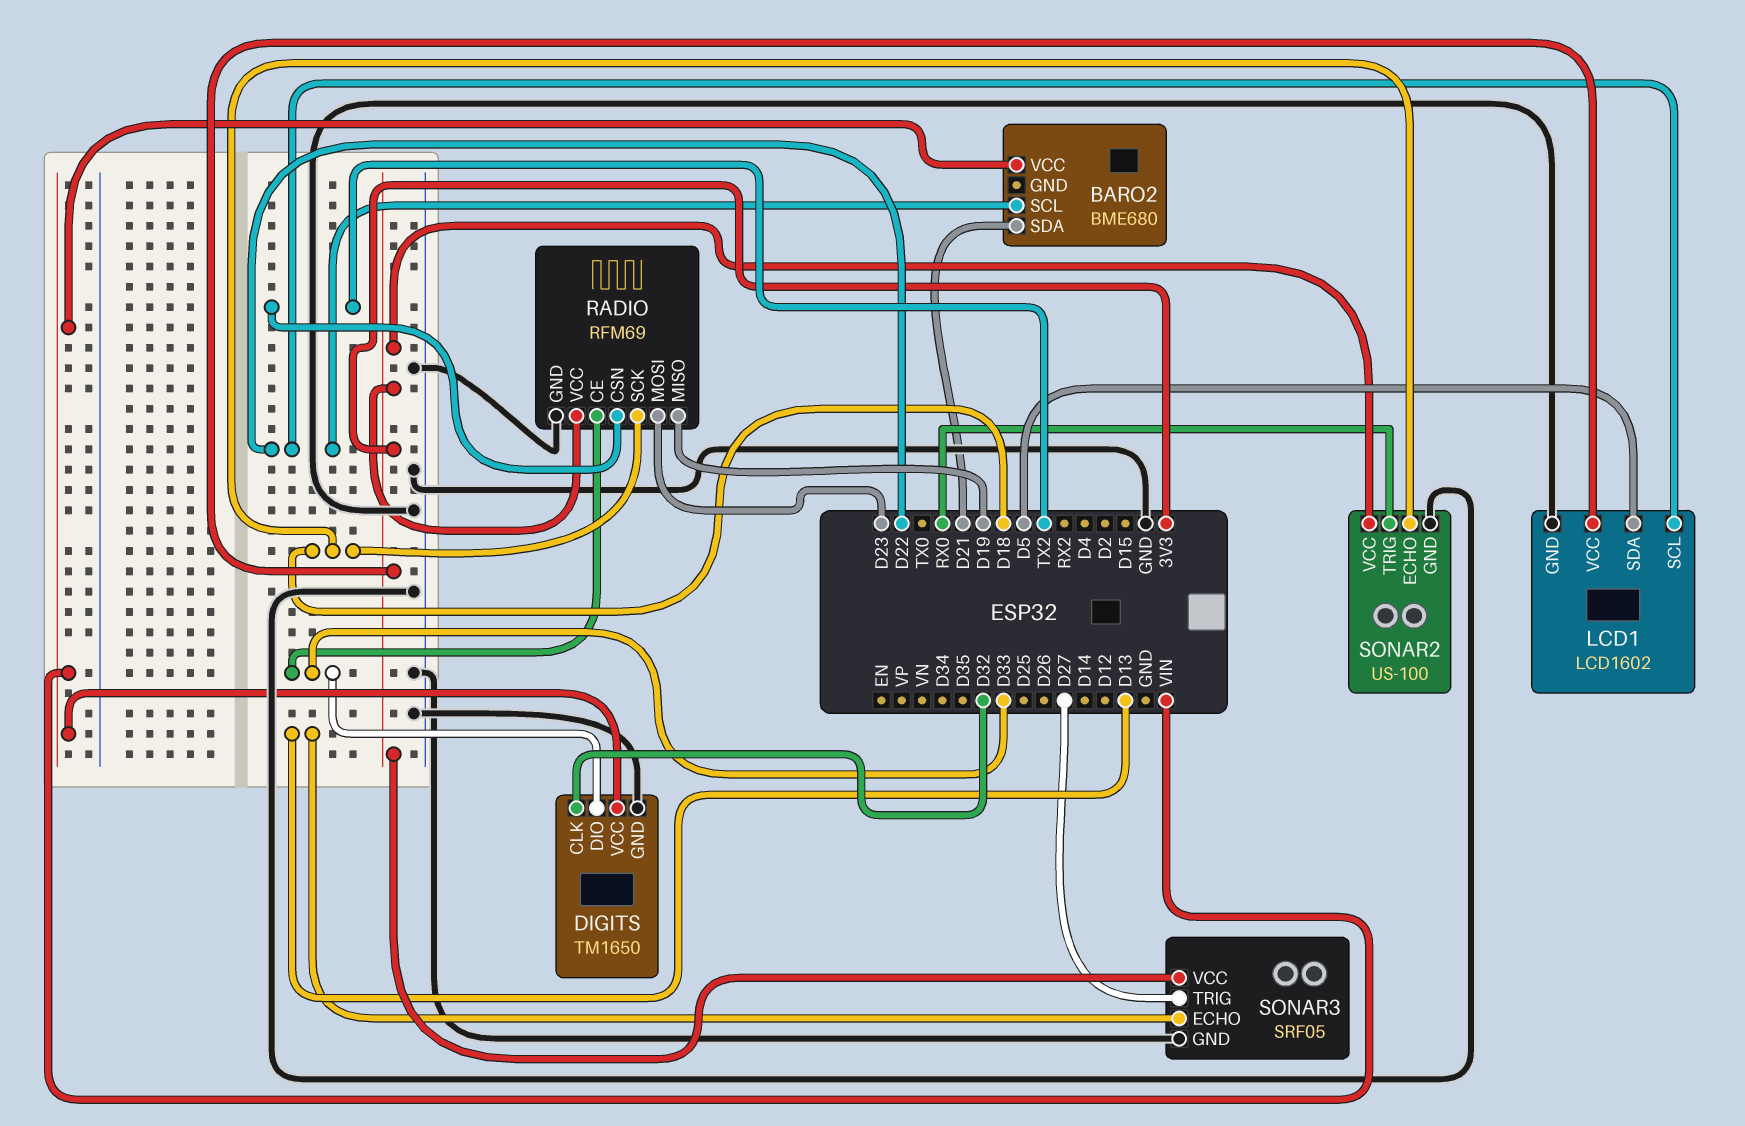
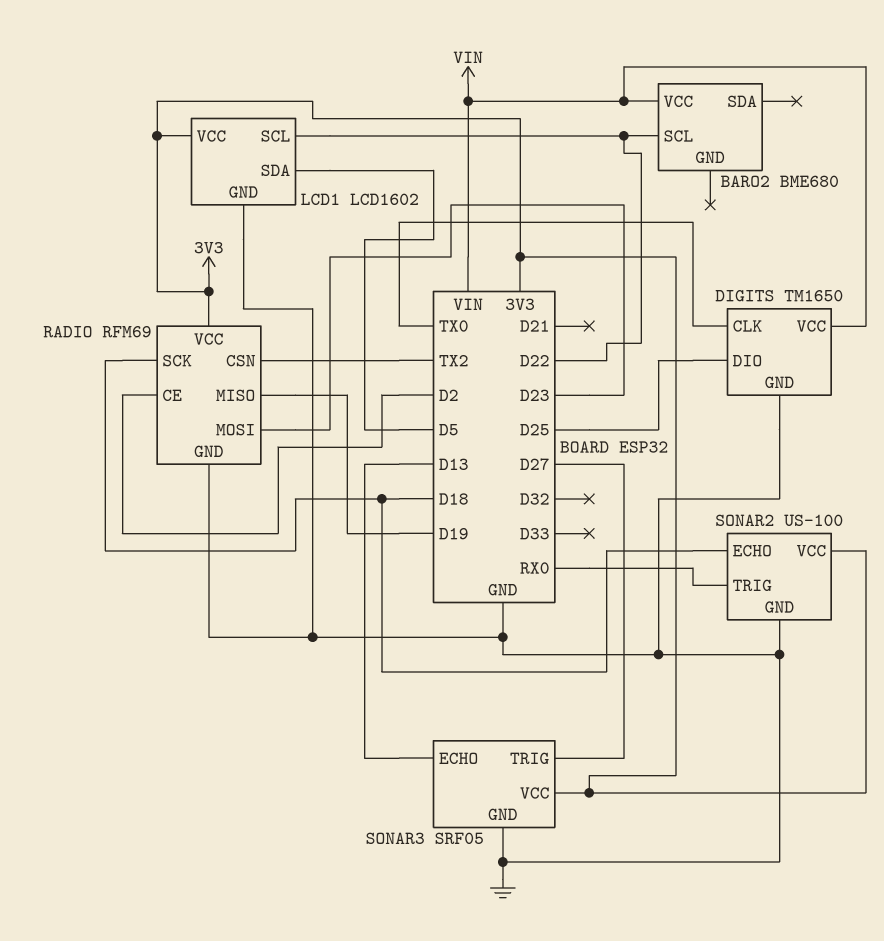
BARO2 pin SDA: D21 -> none
DIGITS pin CLK: D32 -> TX0
DIGITS pin DIO: D33 -> D25
RADIO pin CE: D33 -> D2

